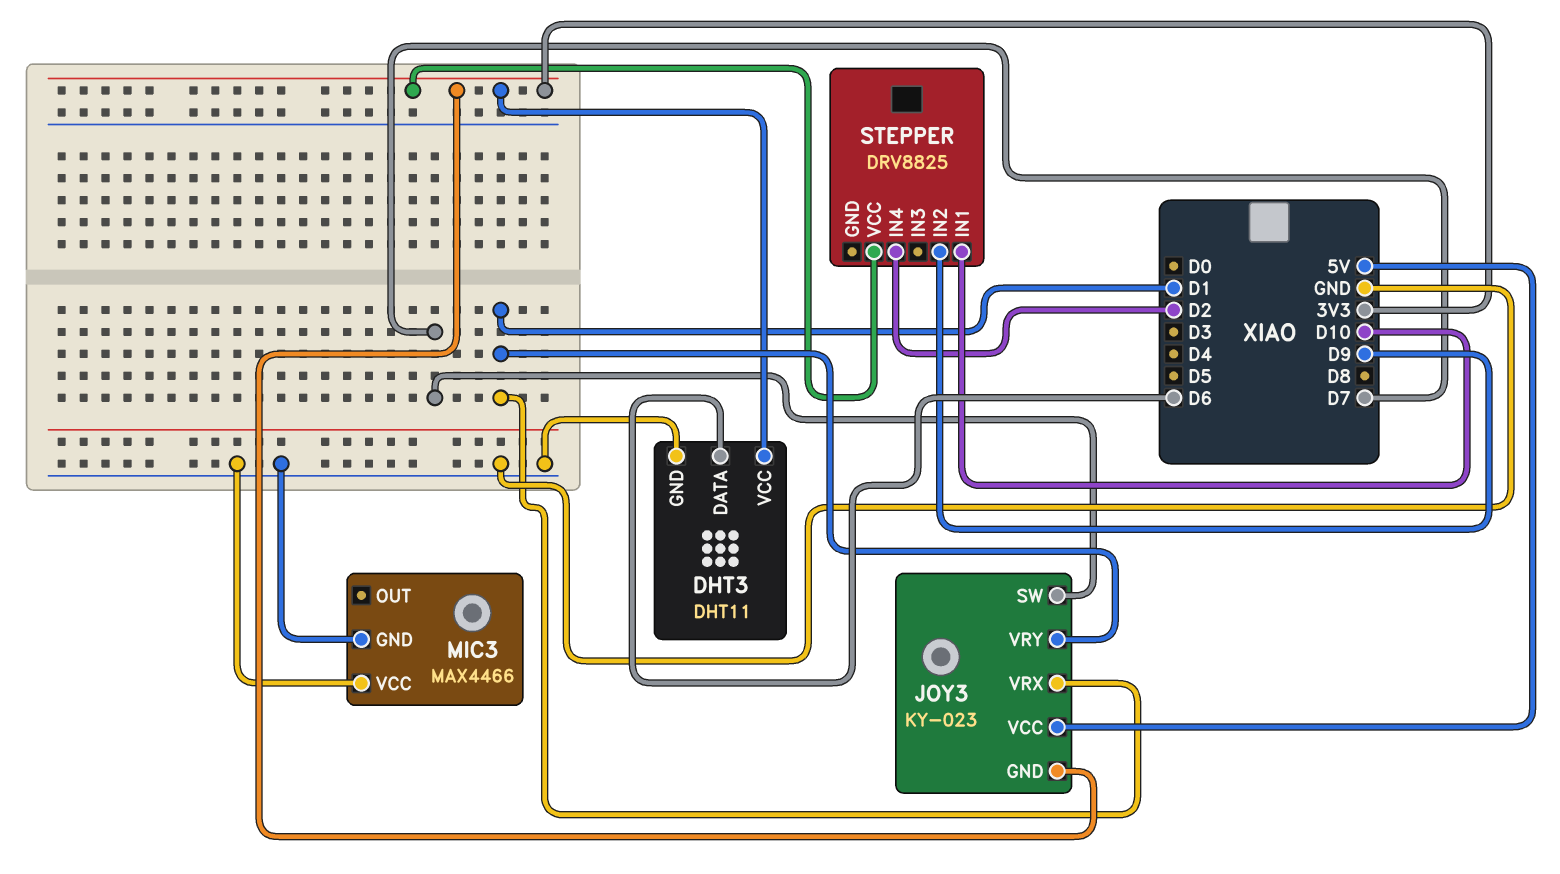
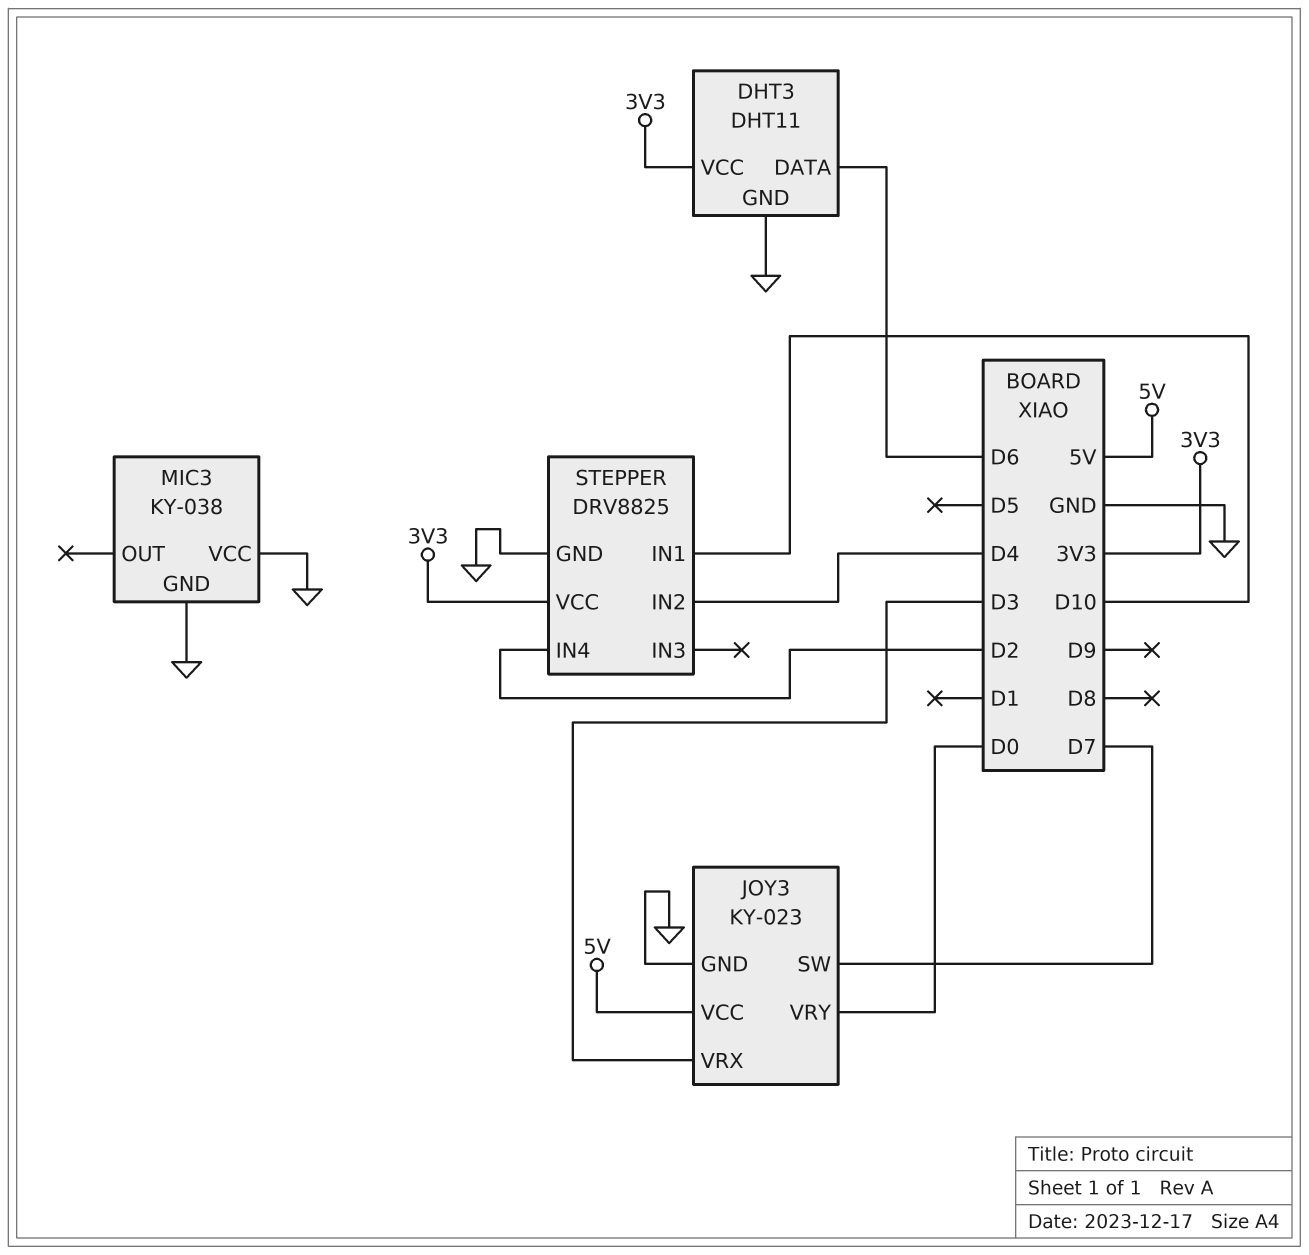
JOY3 pin GND: 3V3 -> GND
JOY3 pin VRX: D1 -> D3
JOY3 pin VRY: D1 -> D0
MIC3: MAX4466 -> KY-038
STEPPER pin GND: none -> GND
STEPPER pin IN2: D9 -> D4

